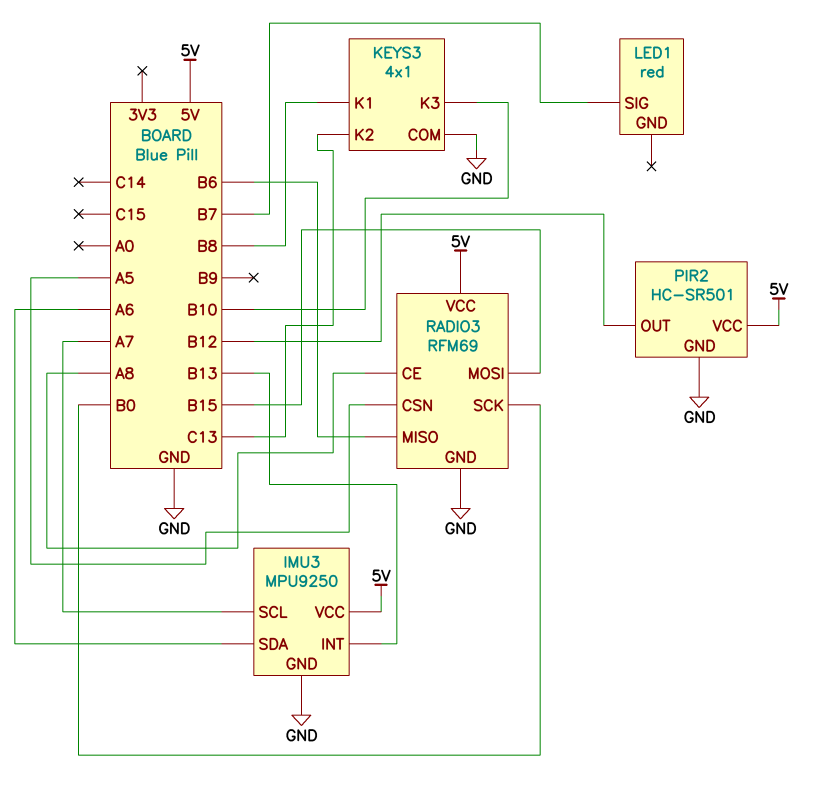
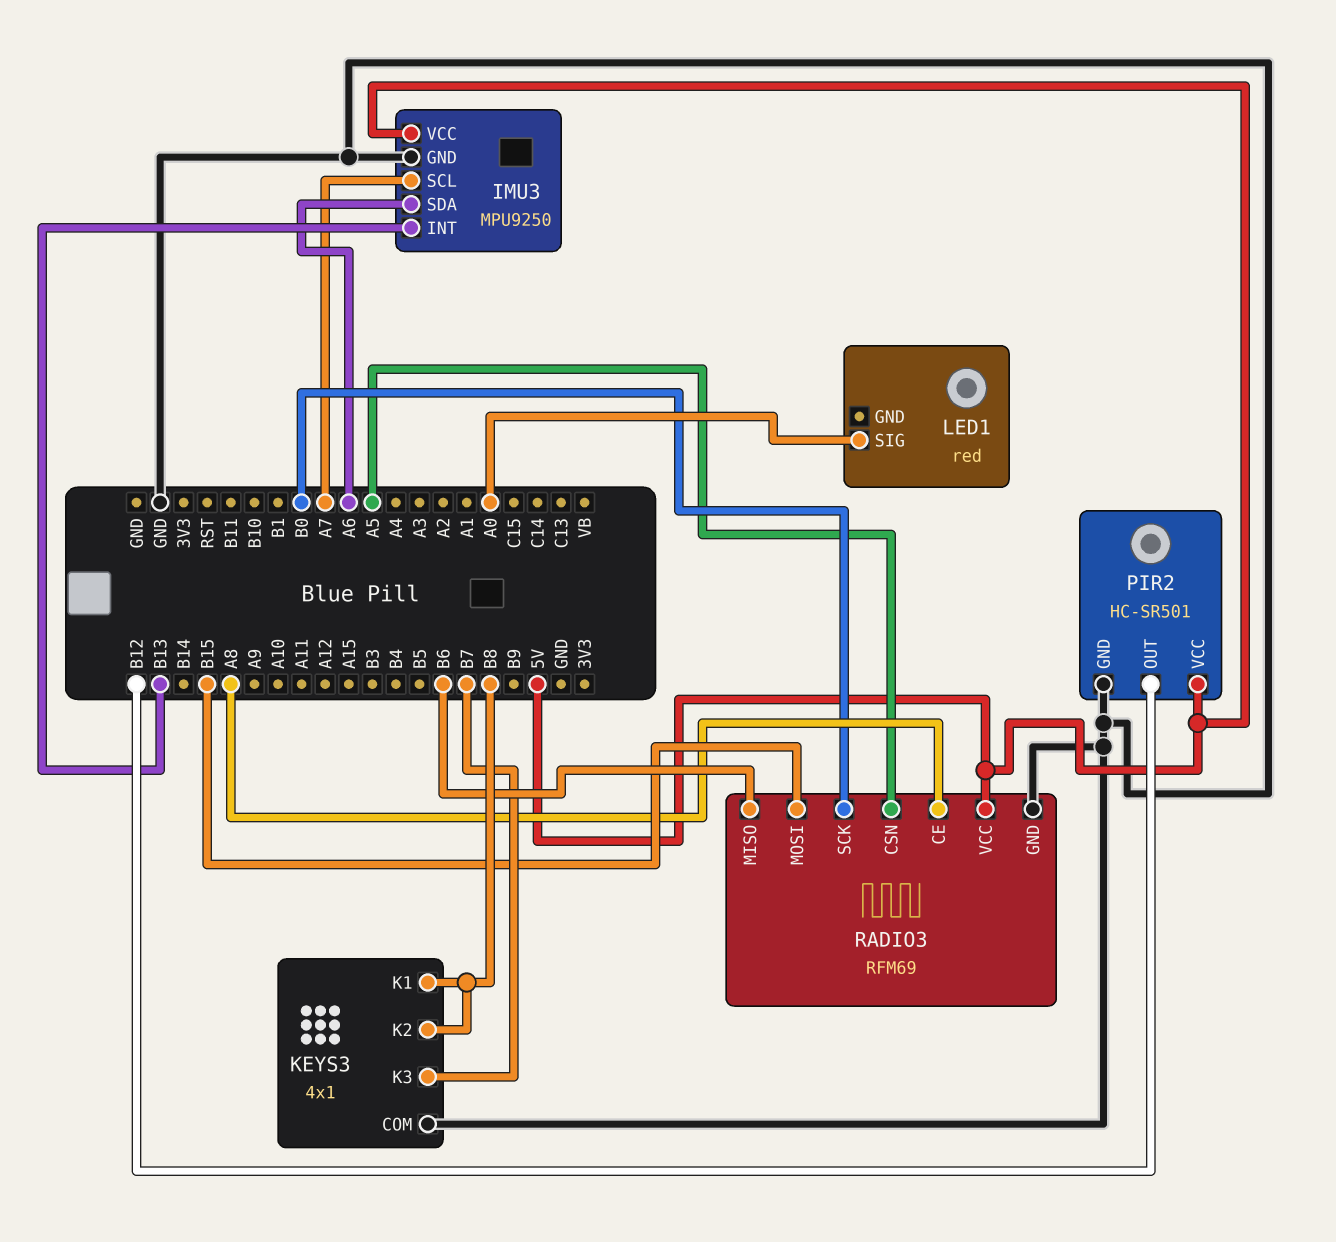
KEYS3 pin K2: C13 -> B8
KEYS3 pin K3: B10 -> B7
LED1 pin SIG: B7 -> A0

